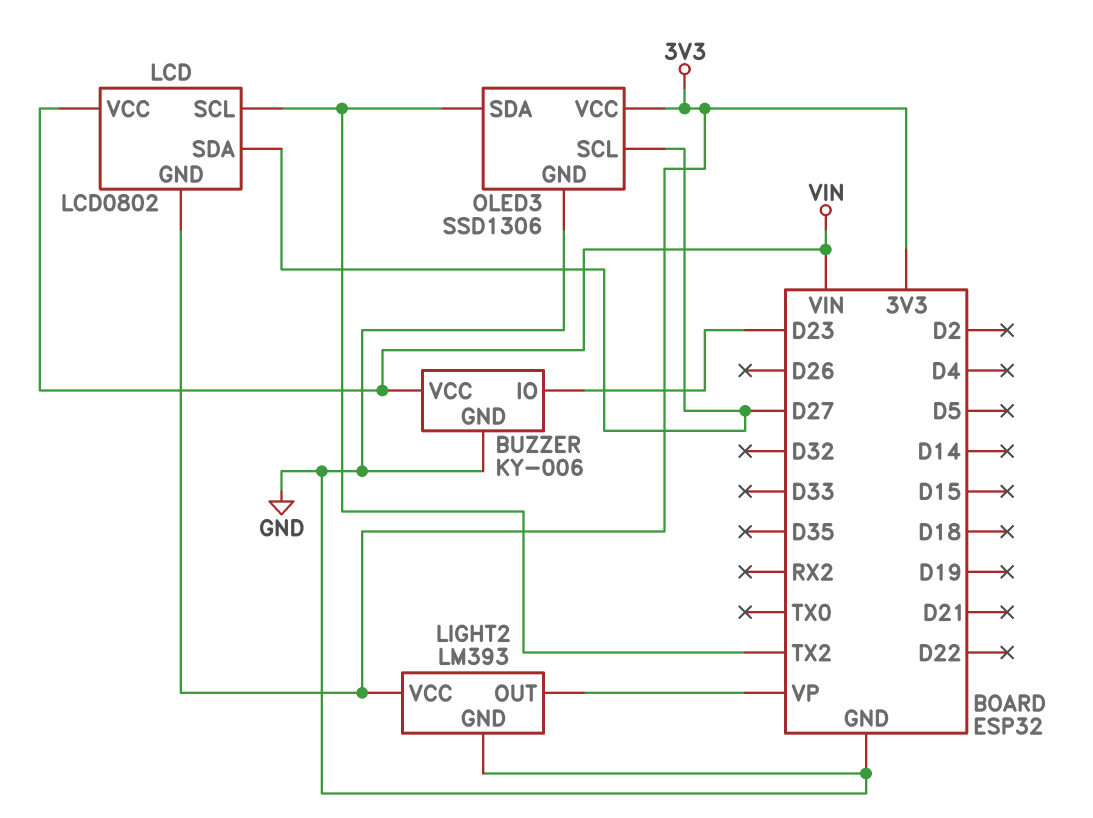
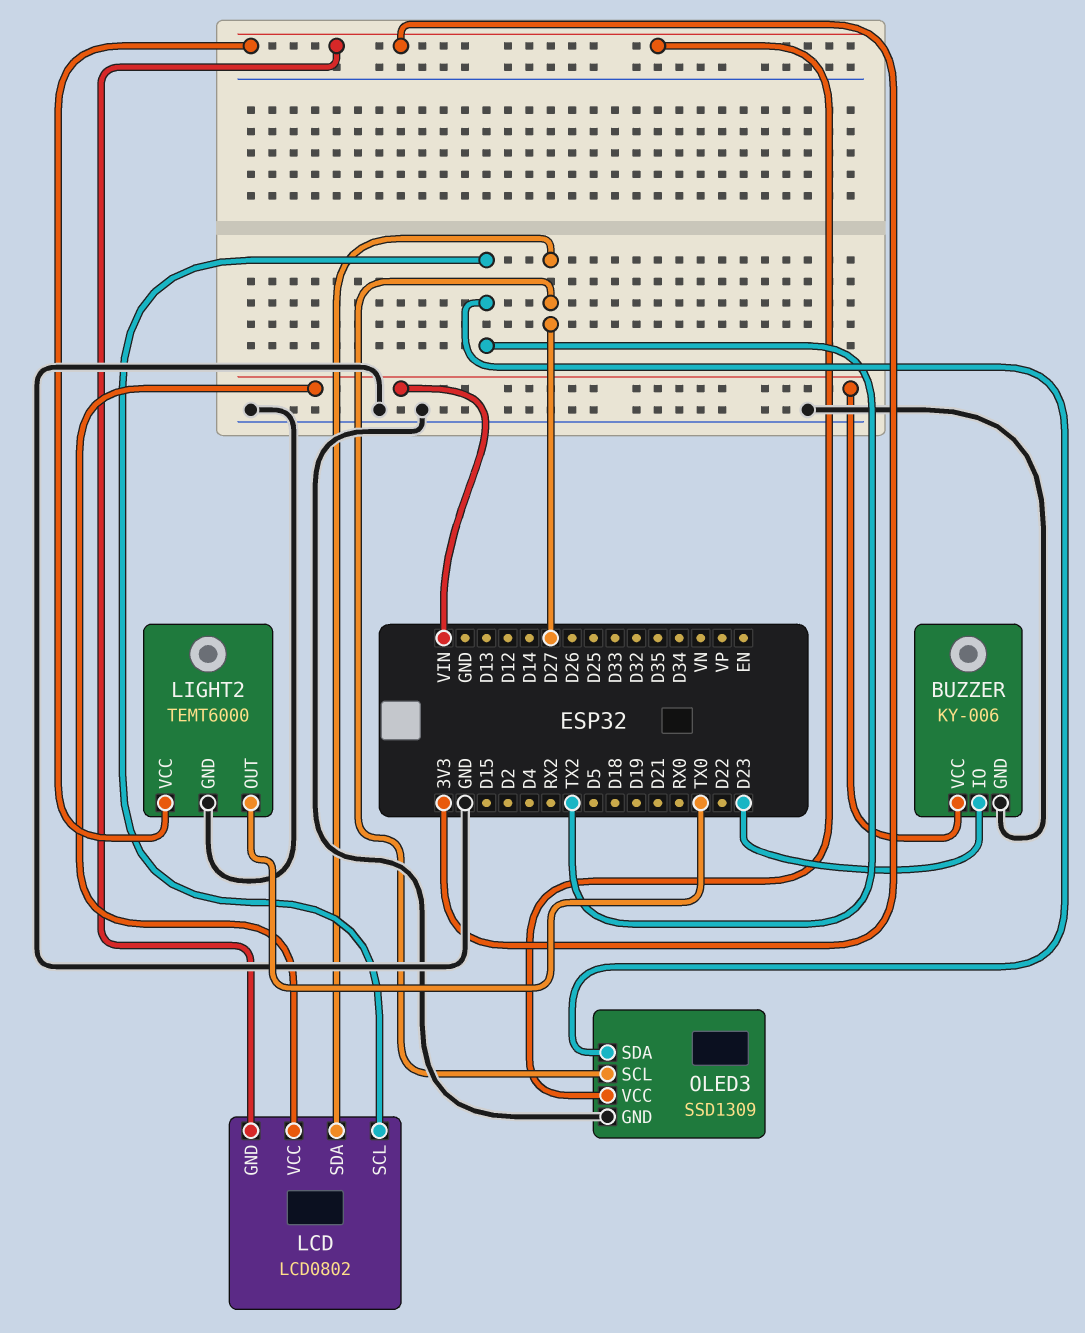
LIGHT2: LM393 -> TEMT6000
LIGHT2 pin OUT: VP -> TX0
OLED3: SSD1306 -> SSD1309

